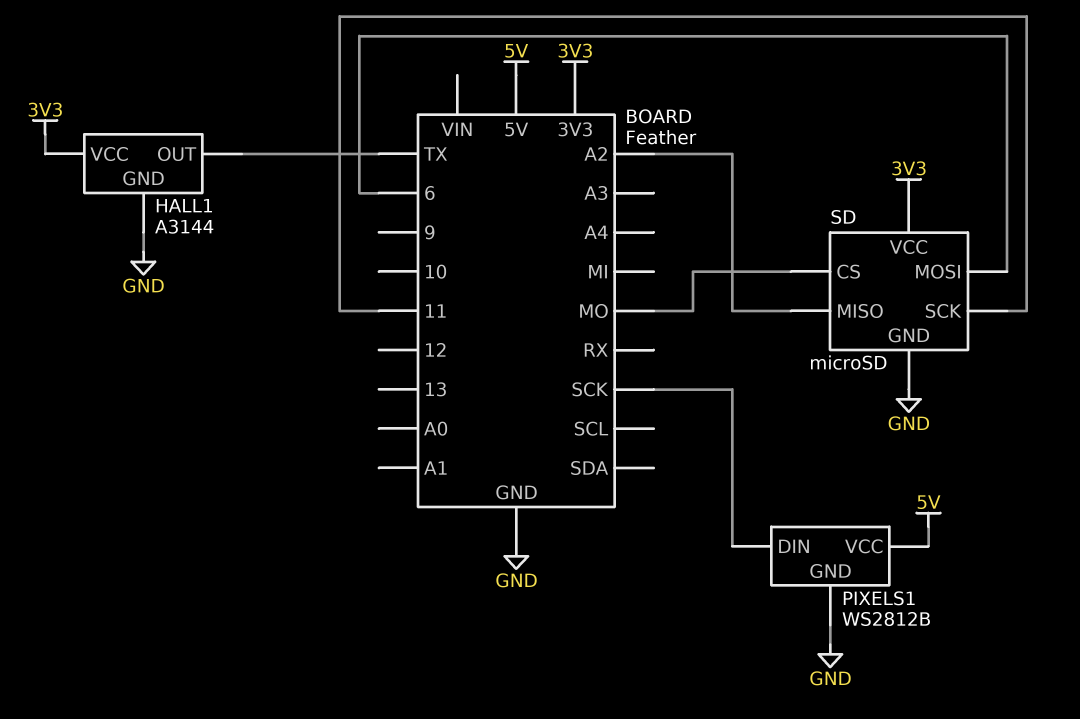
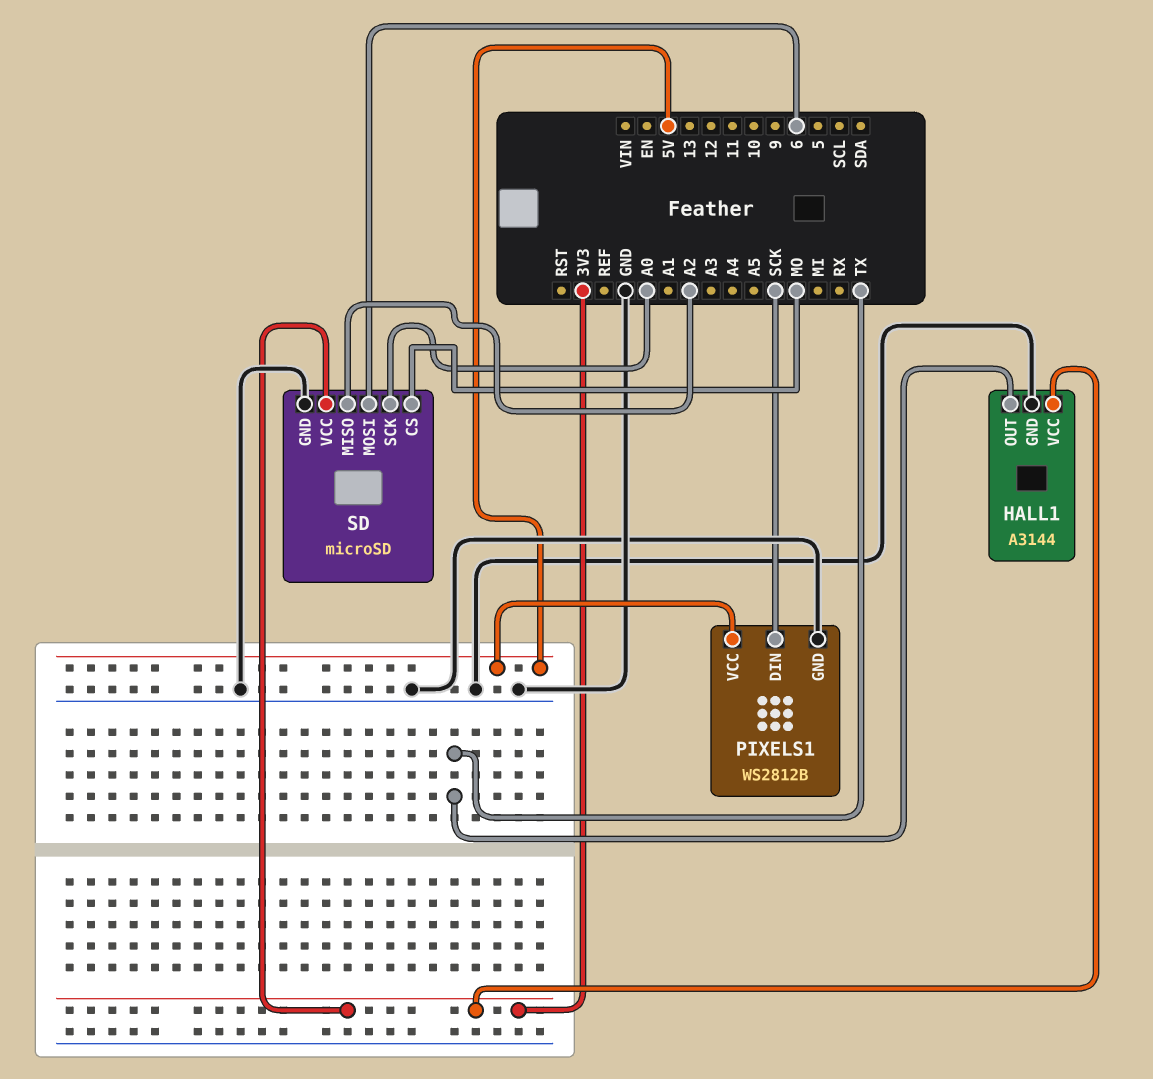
SD pin SCK: 11 -> A0

